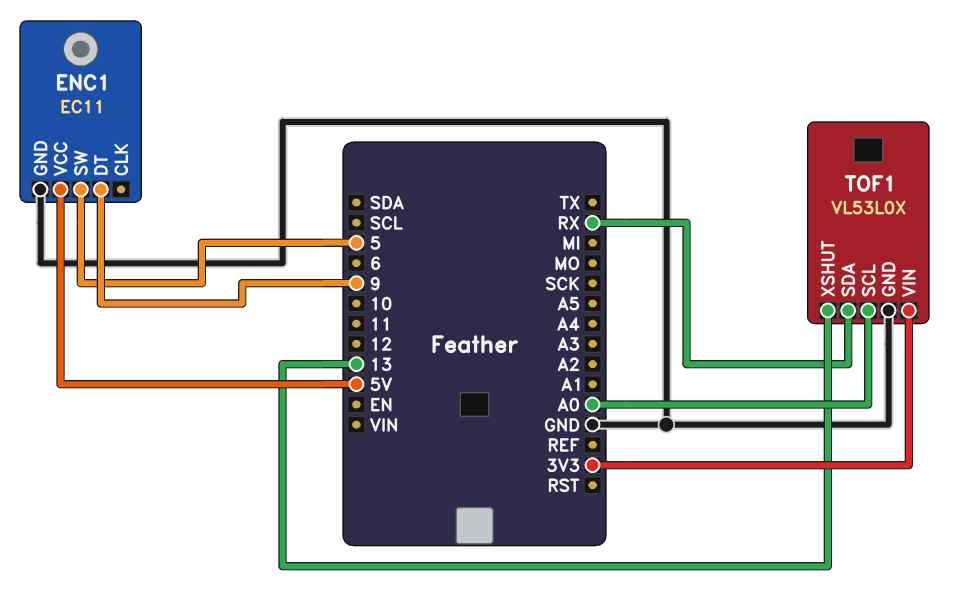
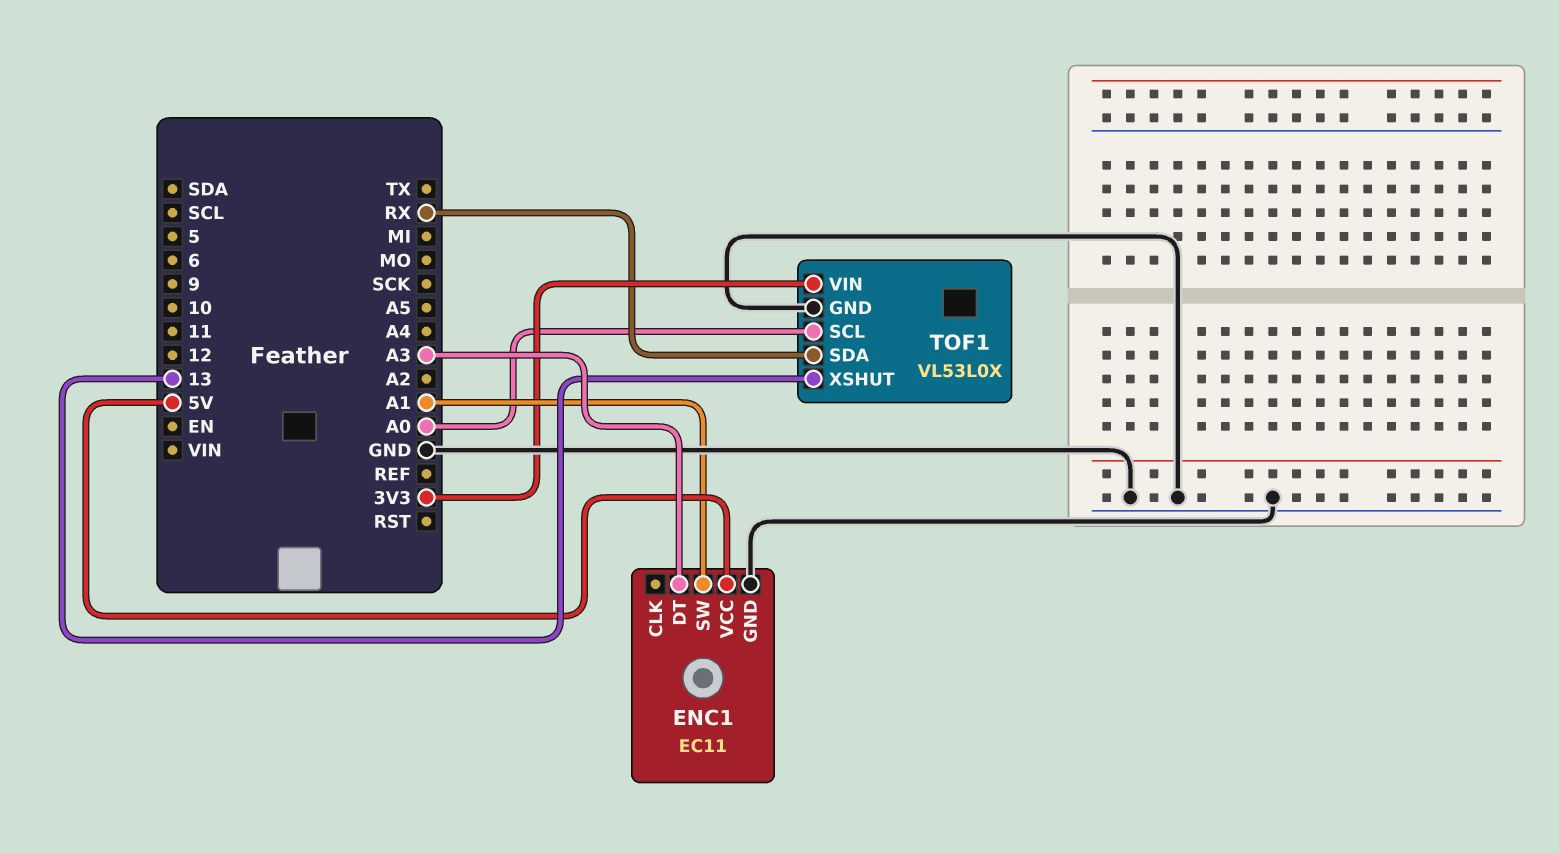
ENC1 pin DT: 9 -> A3
ENC1 pin SW: 5 -> A1

